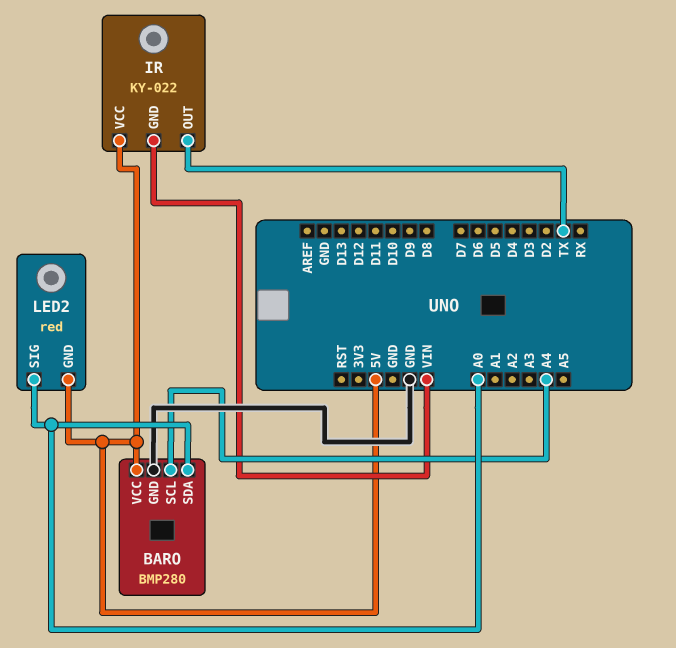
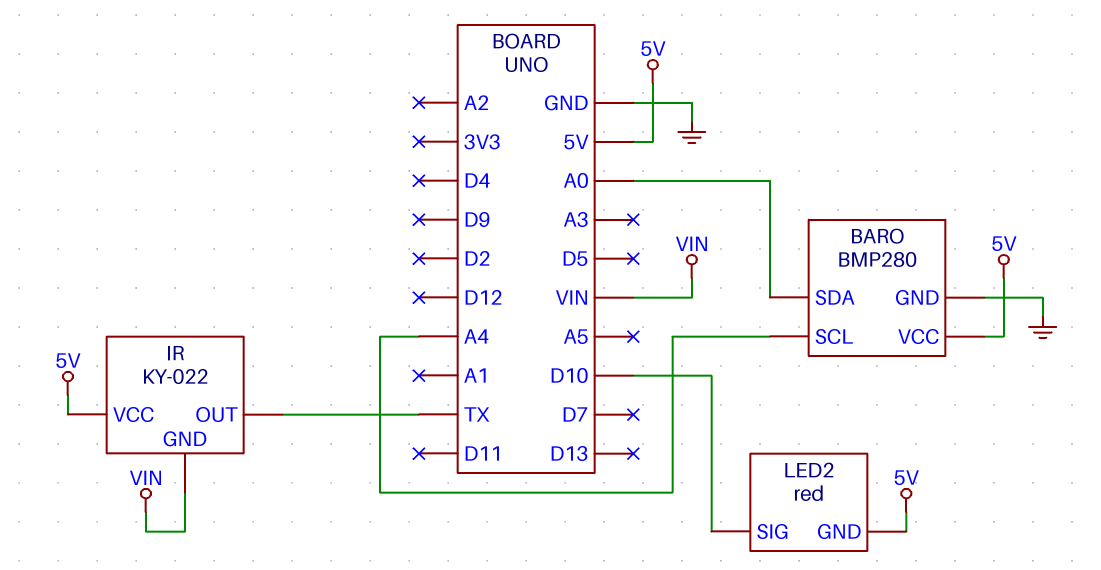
LED2 pin SIG: A0 -> D10

